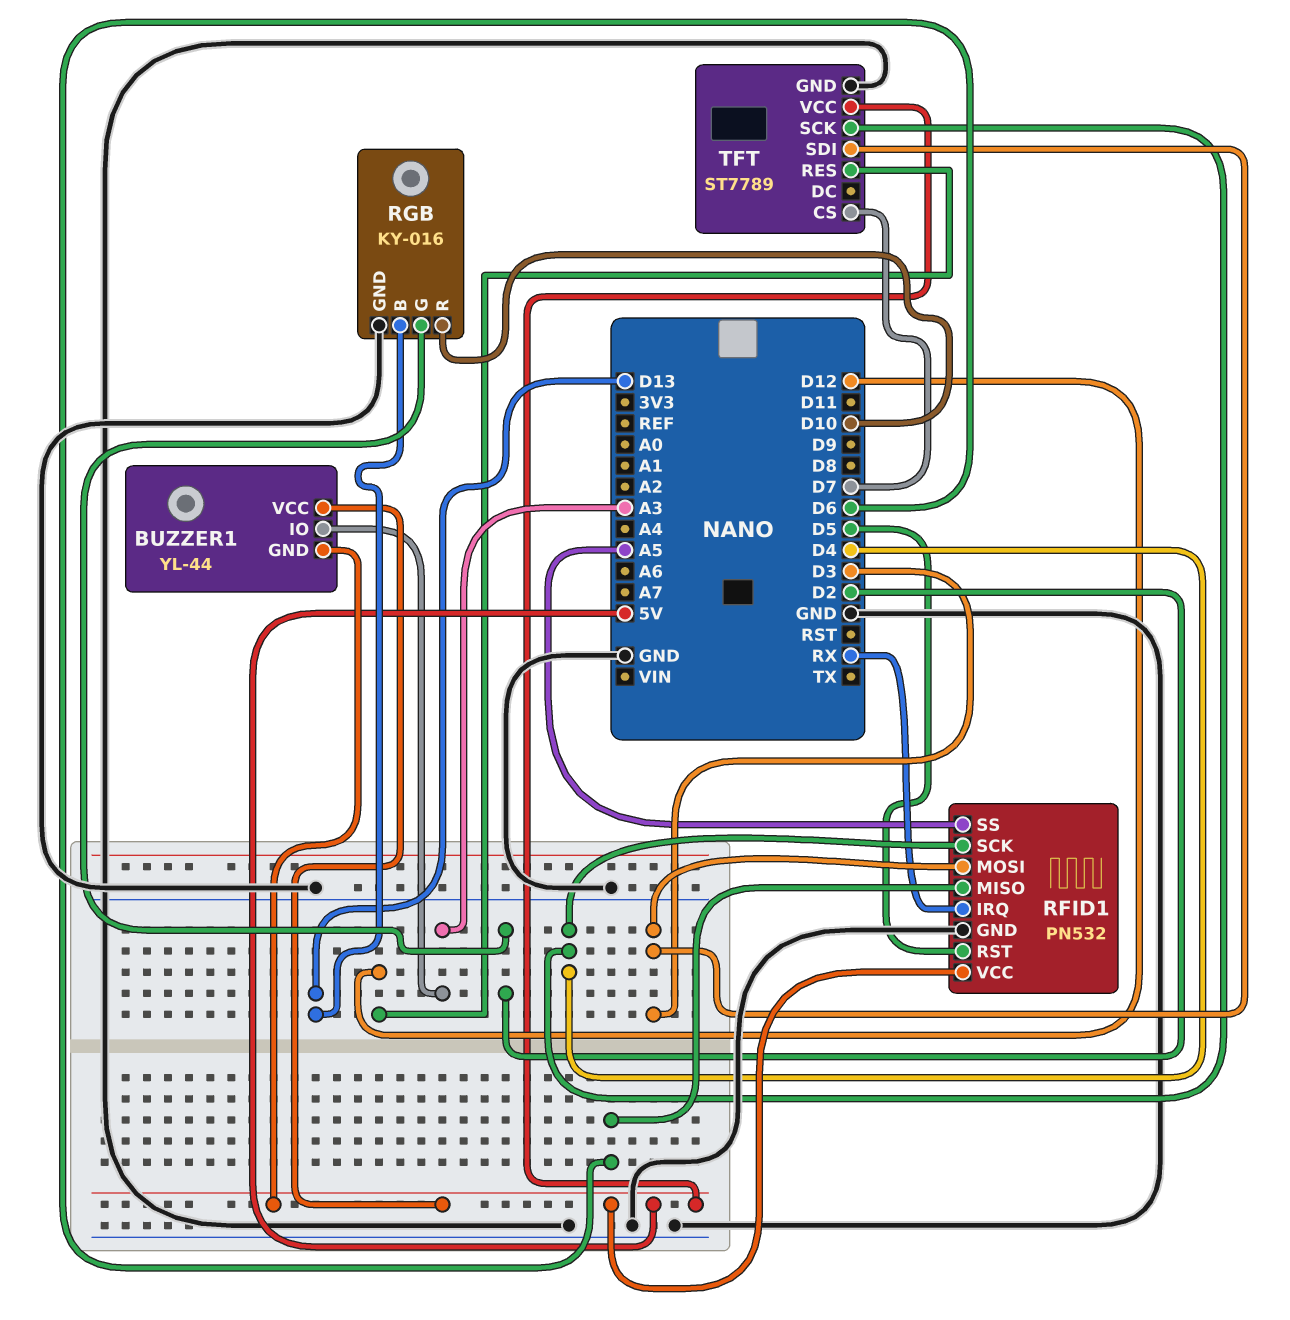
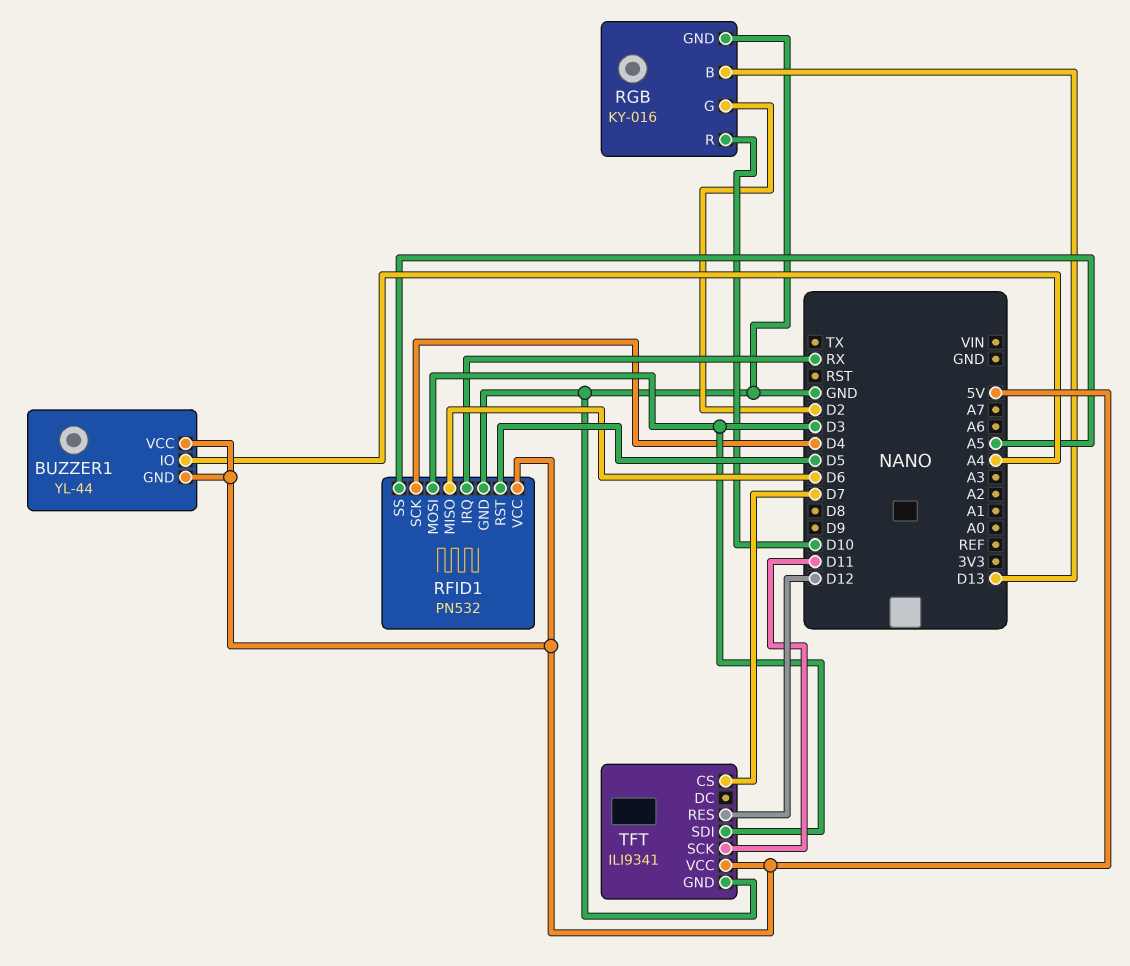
BUZZER1 pin IO: A3 -> A4
TFT: ST7789 -> ILI9341
TFT pin SCK: D4 -> D11

